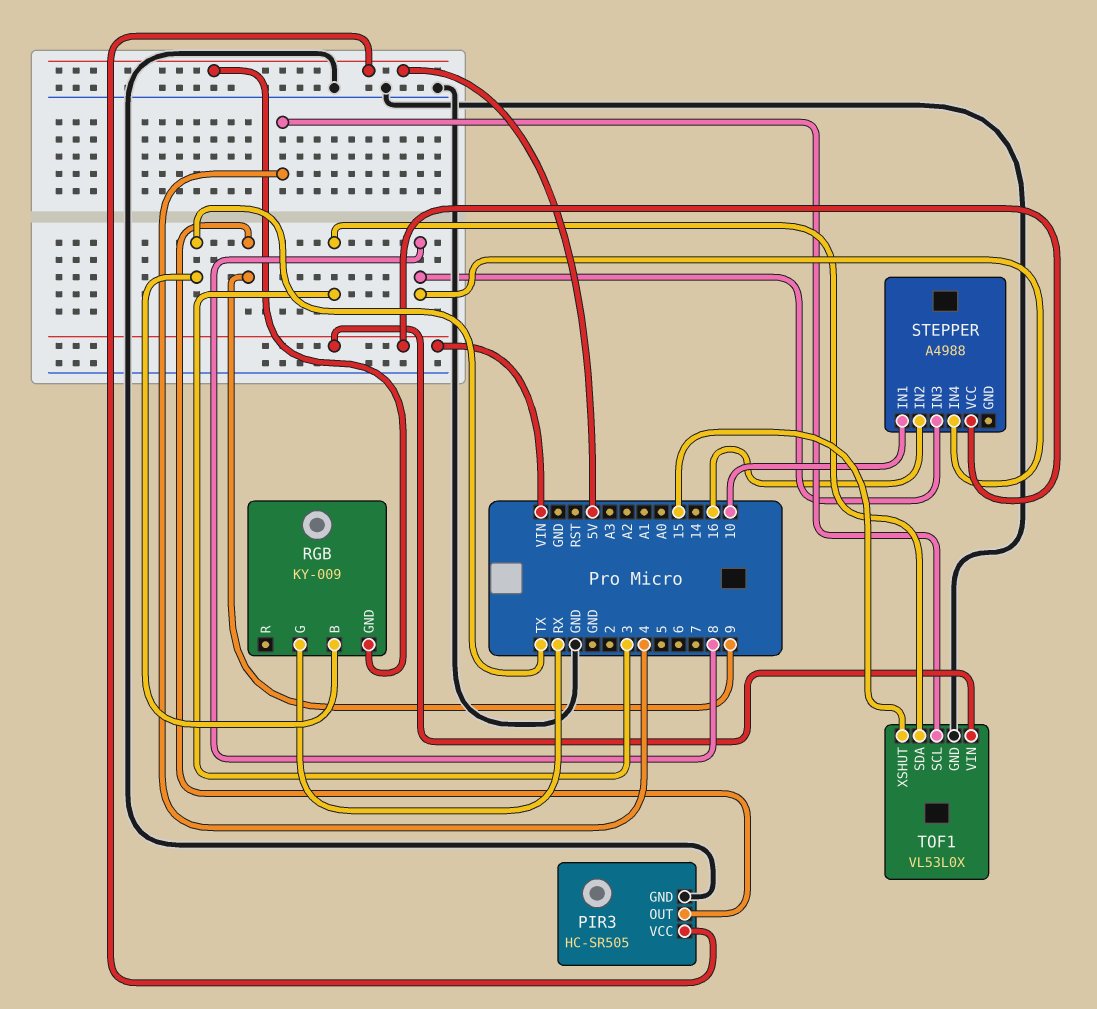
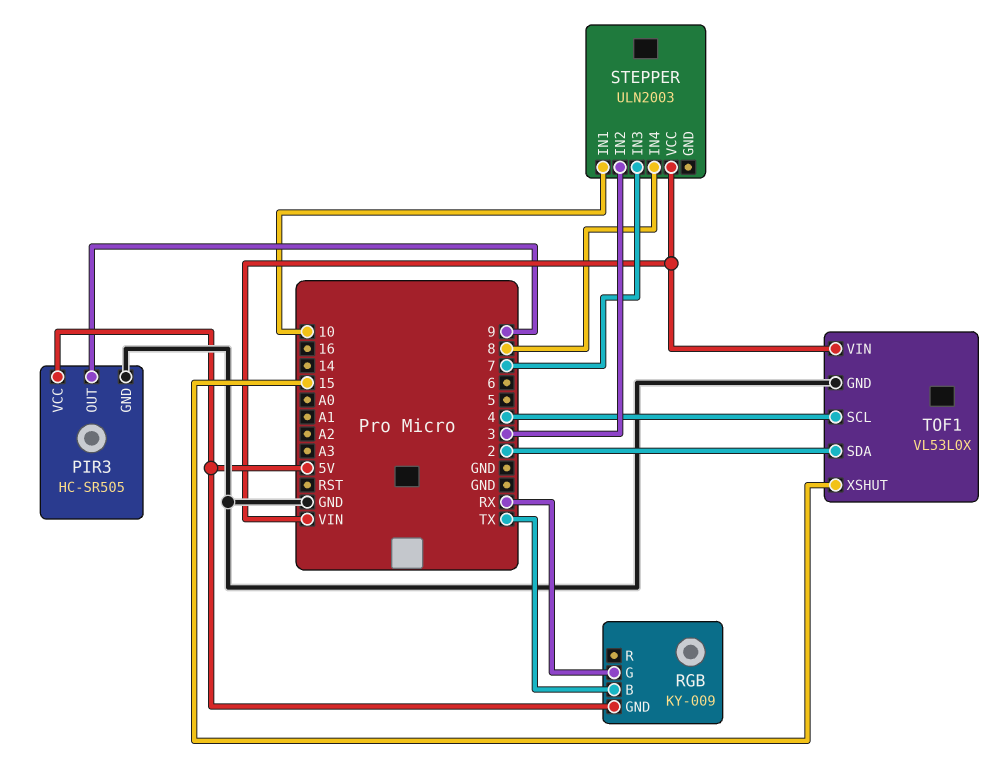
STEPPER: A4988 -> ULN2003
STEPPER pin IN2: 16 -> 3
STEPPER pin IN3: 8 -> 7
TOF1 pin SDA: 3 -> 2

